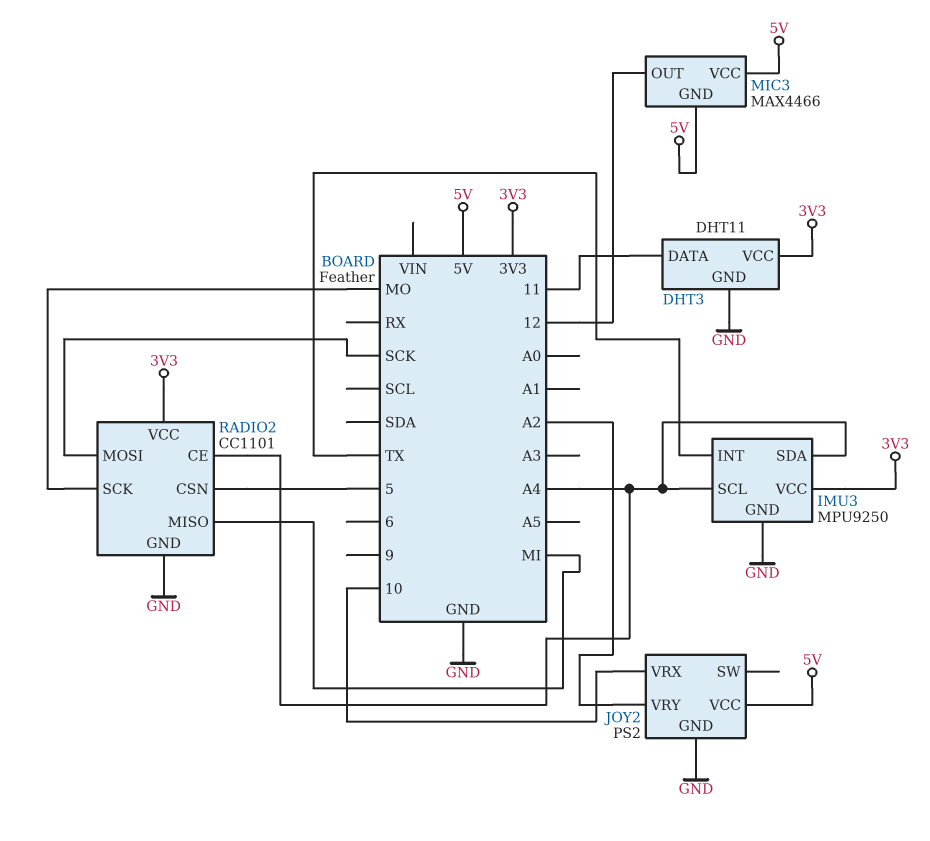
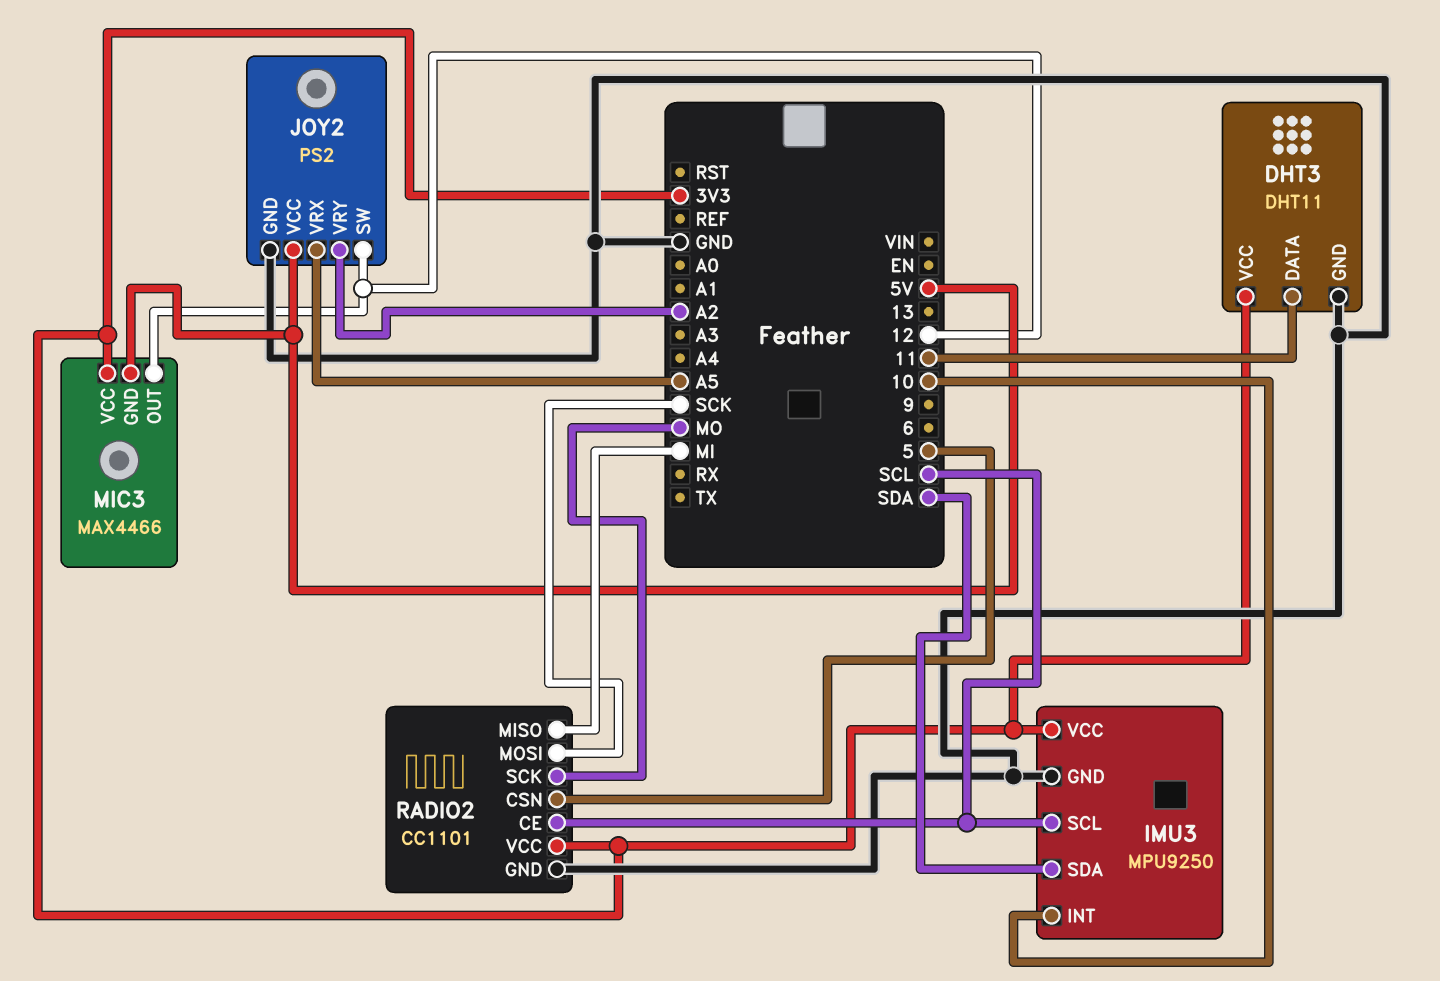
IMU3 pin INT: TX -> 10
IMU3 pin SCL: A4 -> SCL
IMU3 pin SDA: A4 -> SDA
JOY2 pin SW: none -> 12
JOY2 pin VRX: 10 -> A5
MIC3 pin VCC: 5V -> 3V3
RADIO2 pin CE: A4 -> SCL

